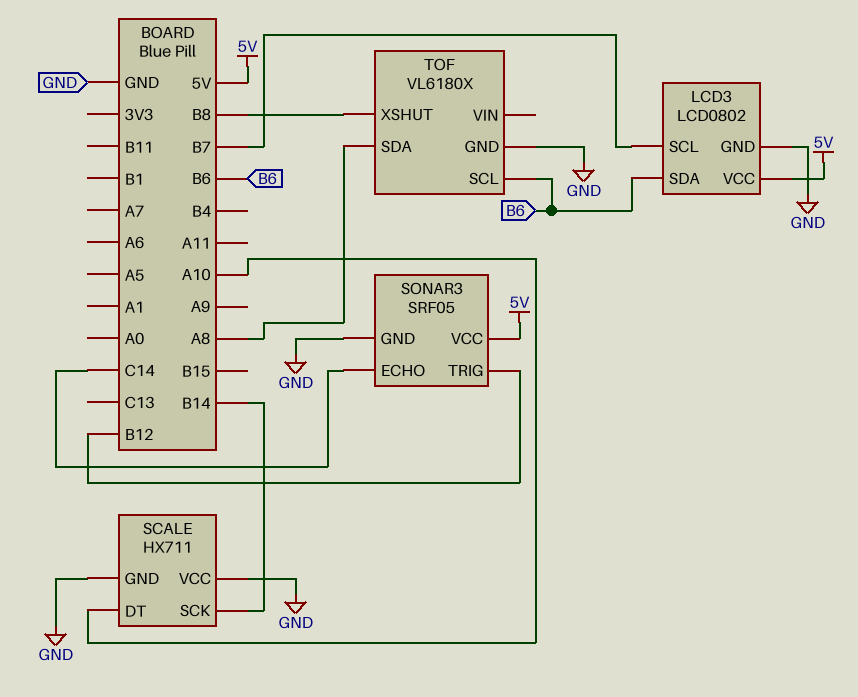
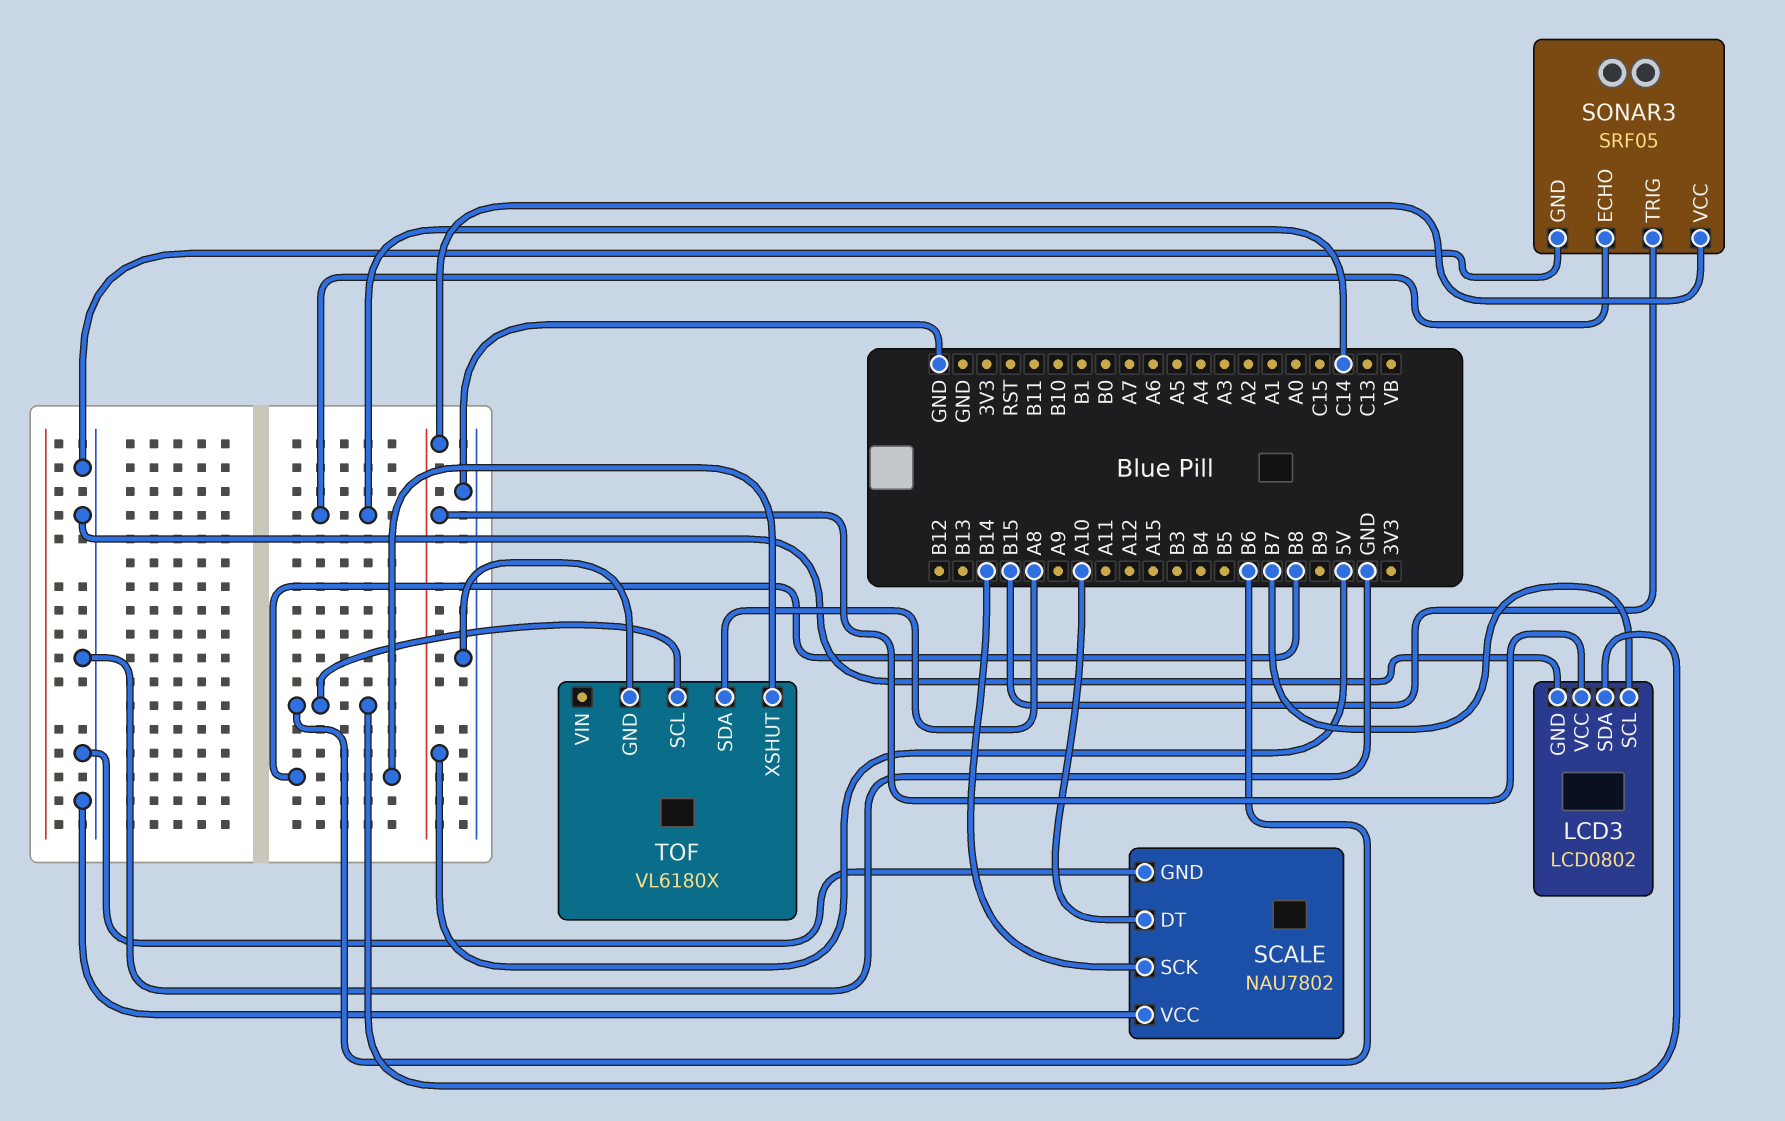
SCALE: HX711 -> NAU7802
SONAR3 pin TRIG: B12 -> B15

